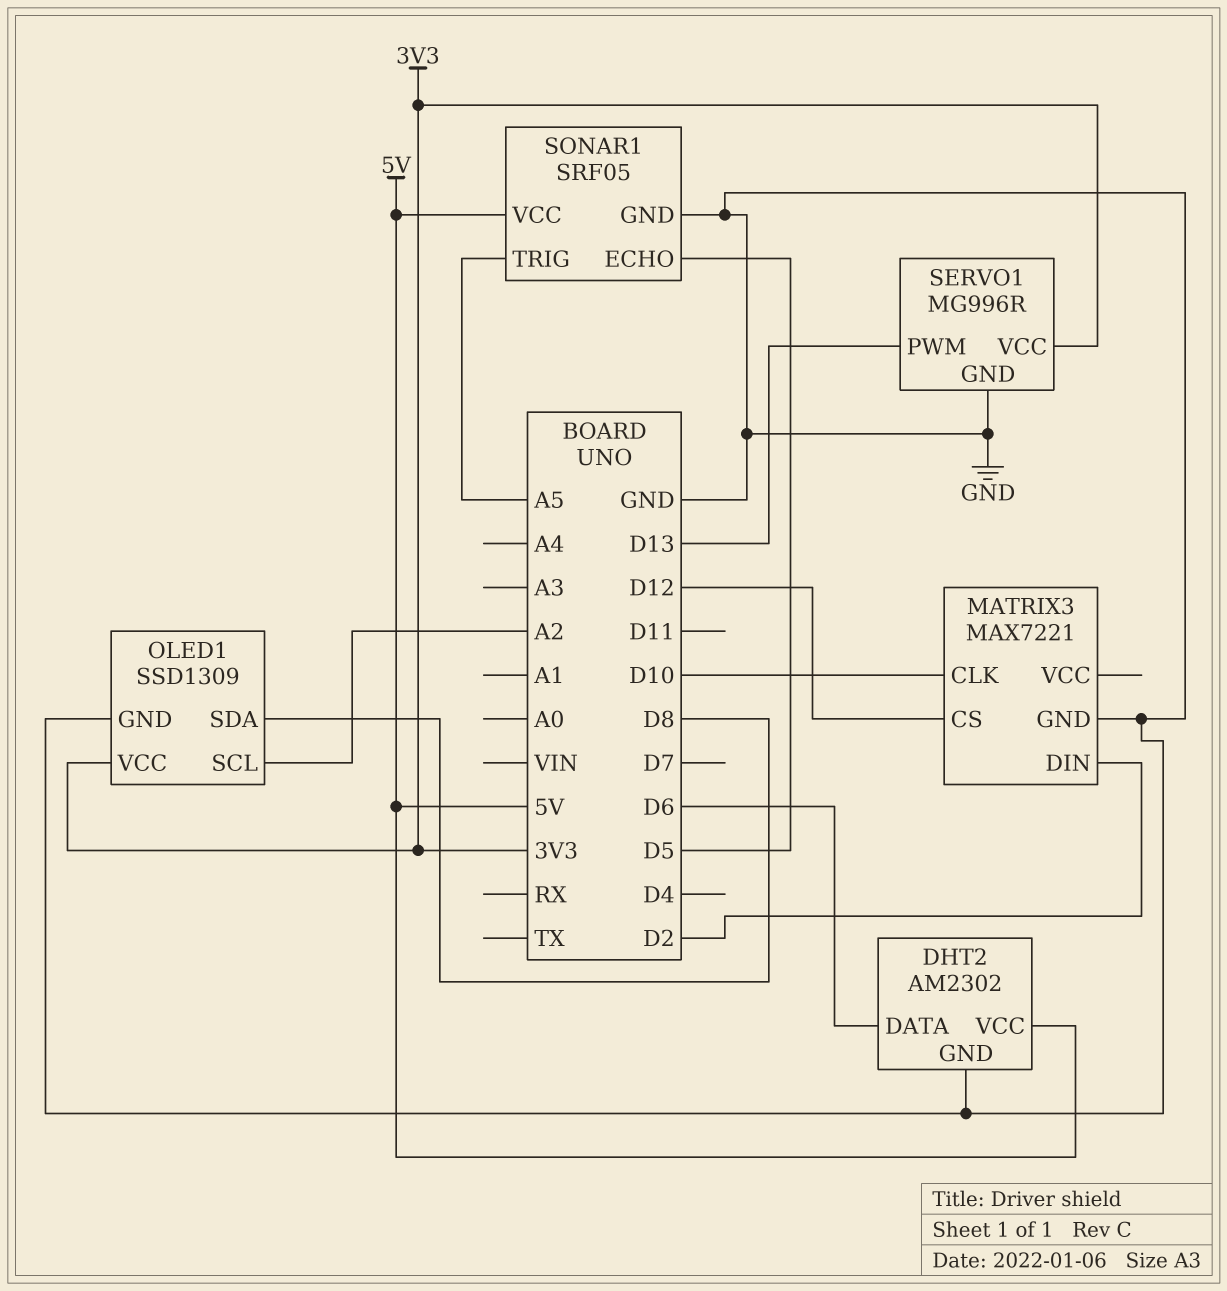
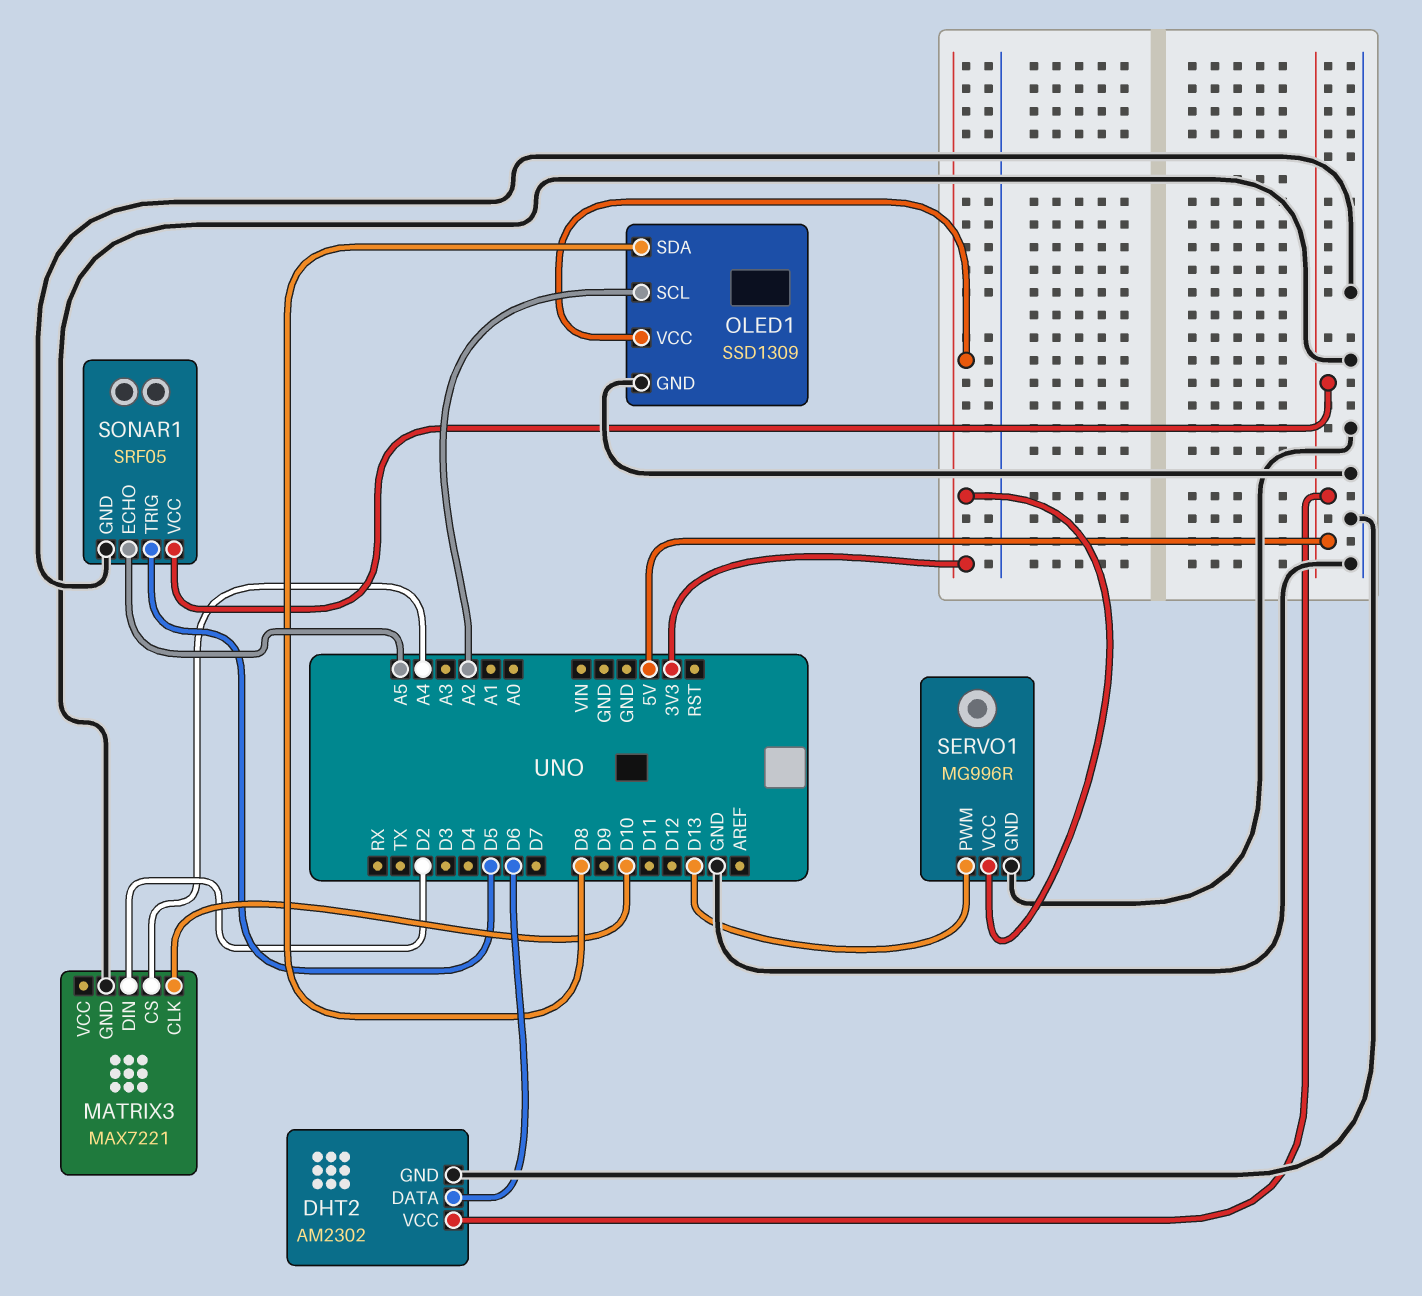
MATRIX3 pin CS: D12 -> A4
SONAR1 pin ECHO: D5 -> A5
SONAR1 pin TRIG: A5 -> D5

